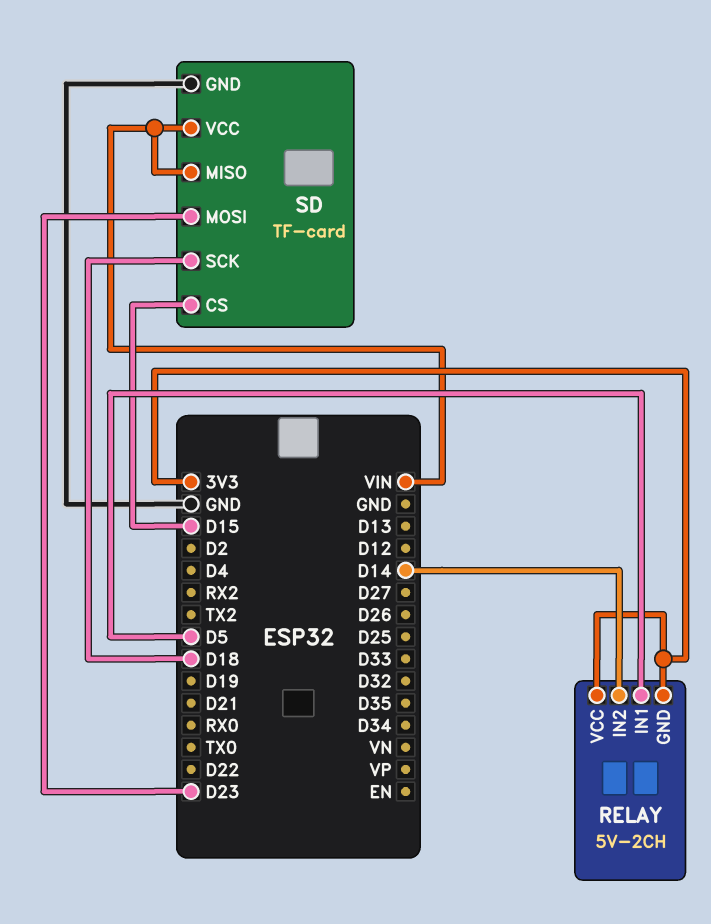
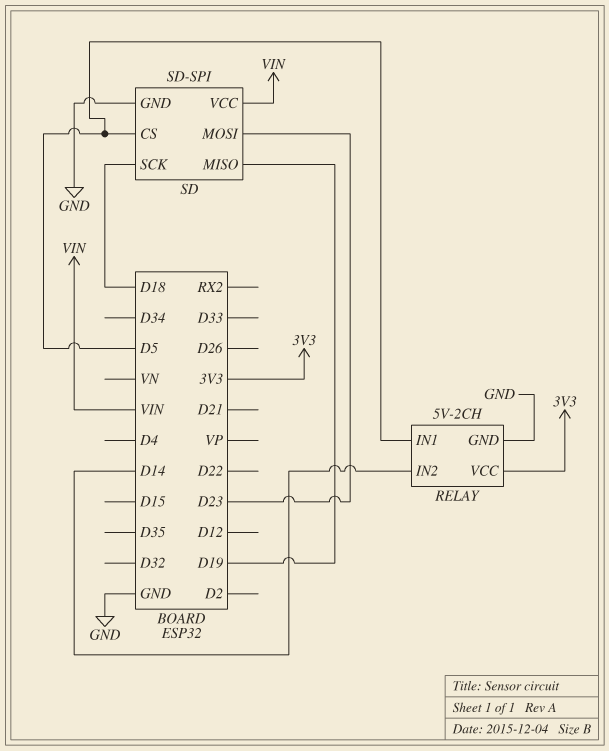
RELAY pin GND: 3V3 -> GND
SD: TF-card -> SD-SPI
SD pin CS: D15 -> D5
SD pin MISO: VIN -> D19

